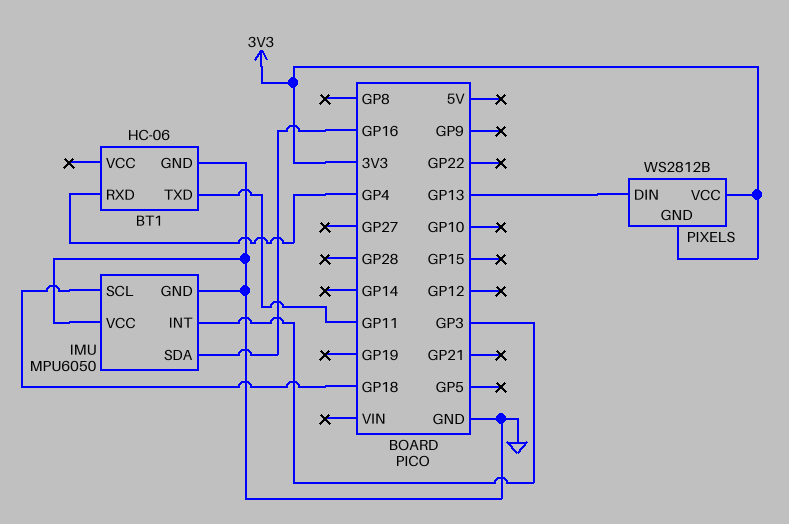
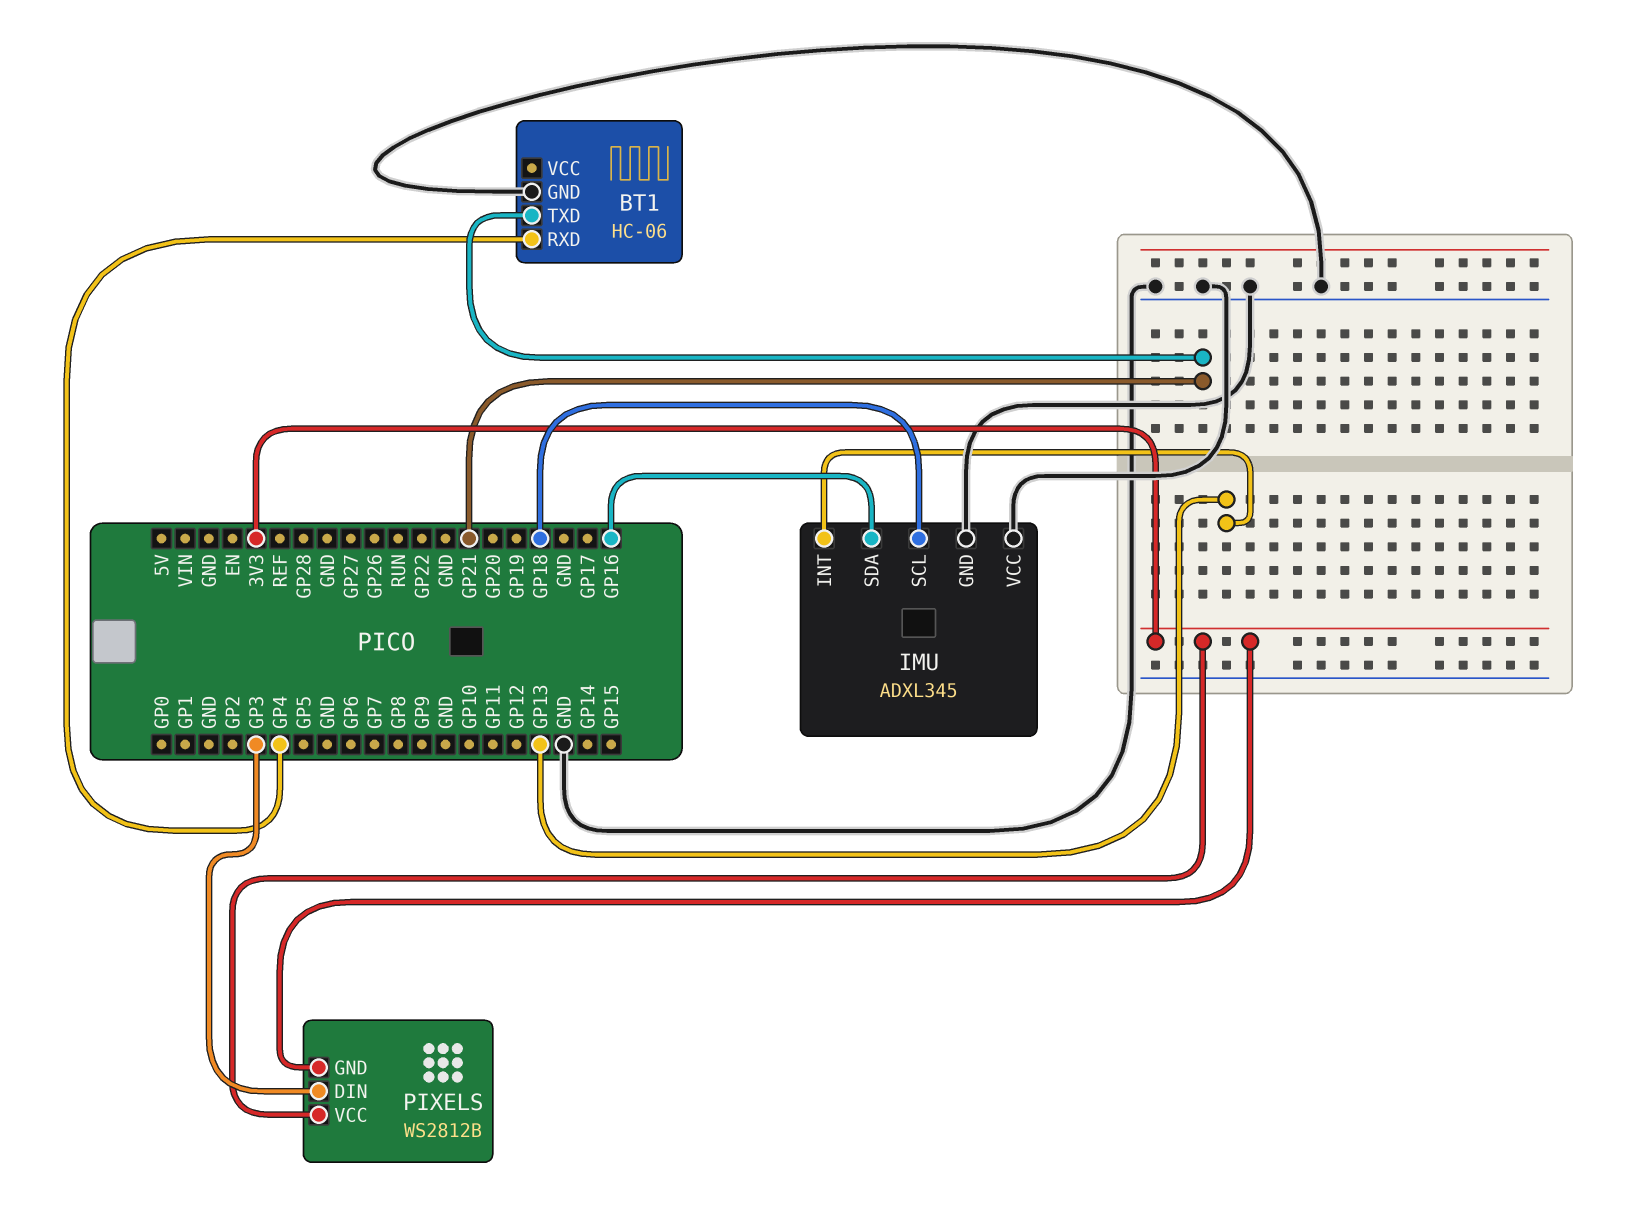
BT1 pin TXD: GP11 -> GP21
IMU: MPU6050 -> ADXL345
IMU pin INT: GP3 -> GP13
PIXELS pin DIN: GP13 -> GP3

